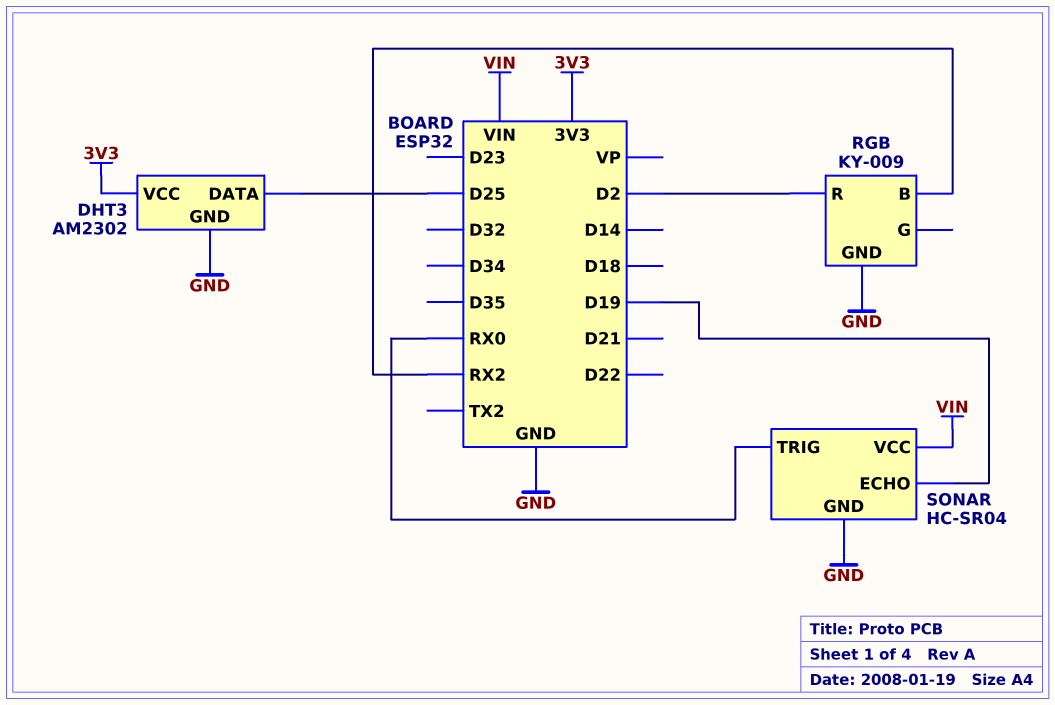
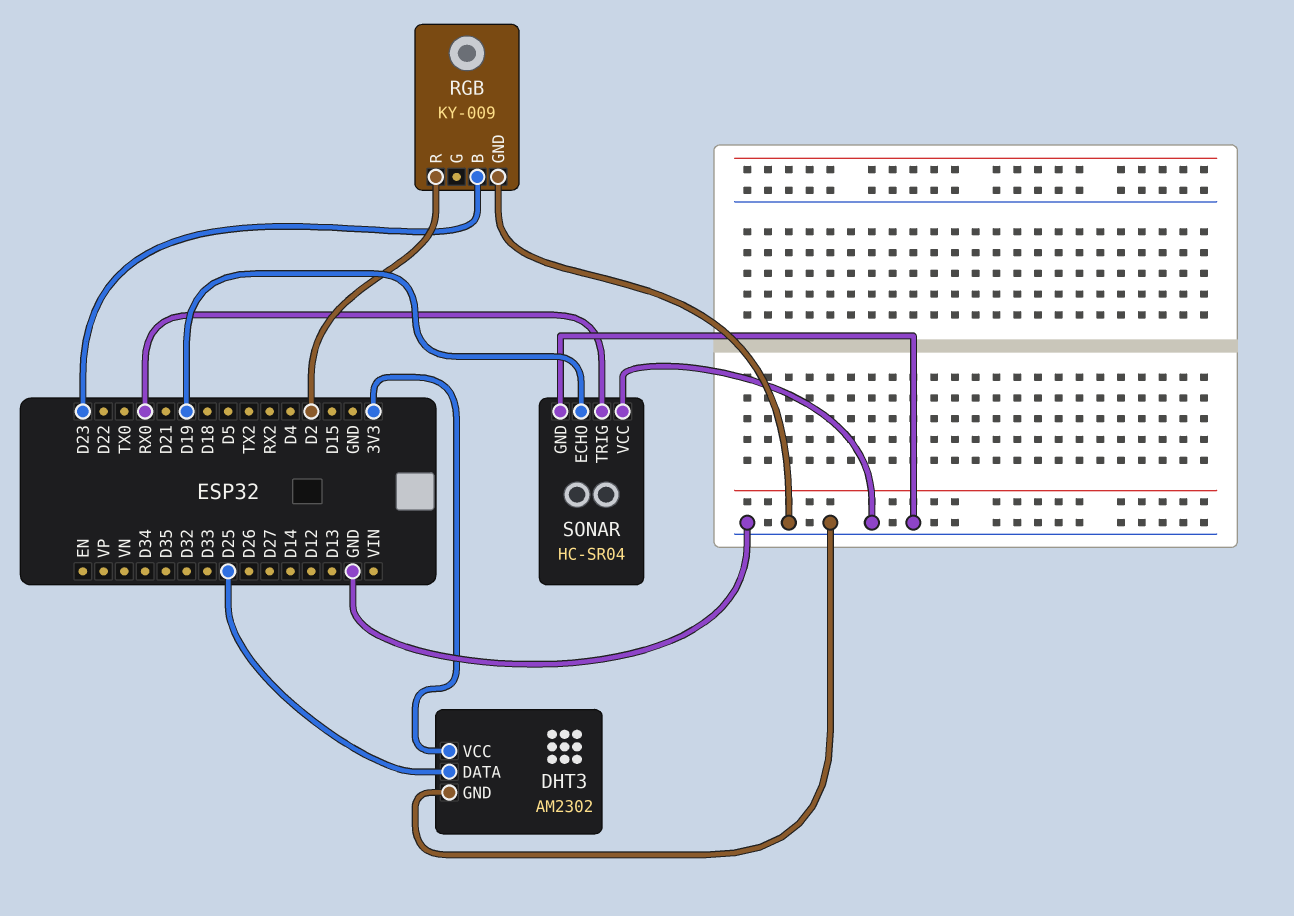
RGB pin B: RX2 -> D23
SONAR pin VCC: VIN -> GND

